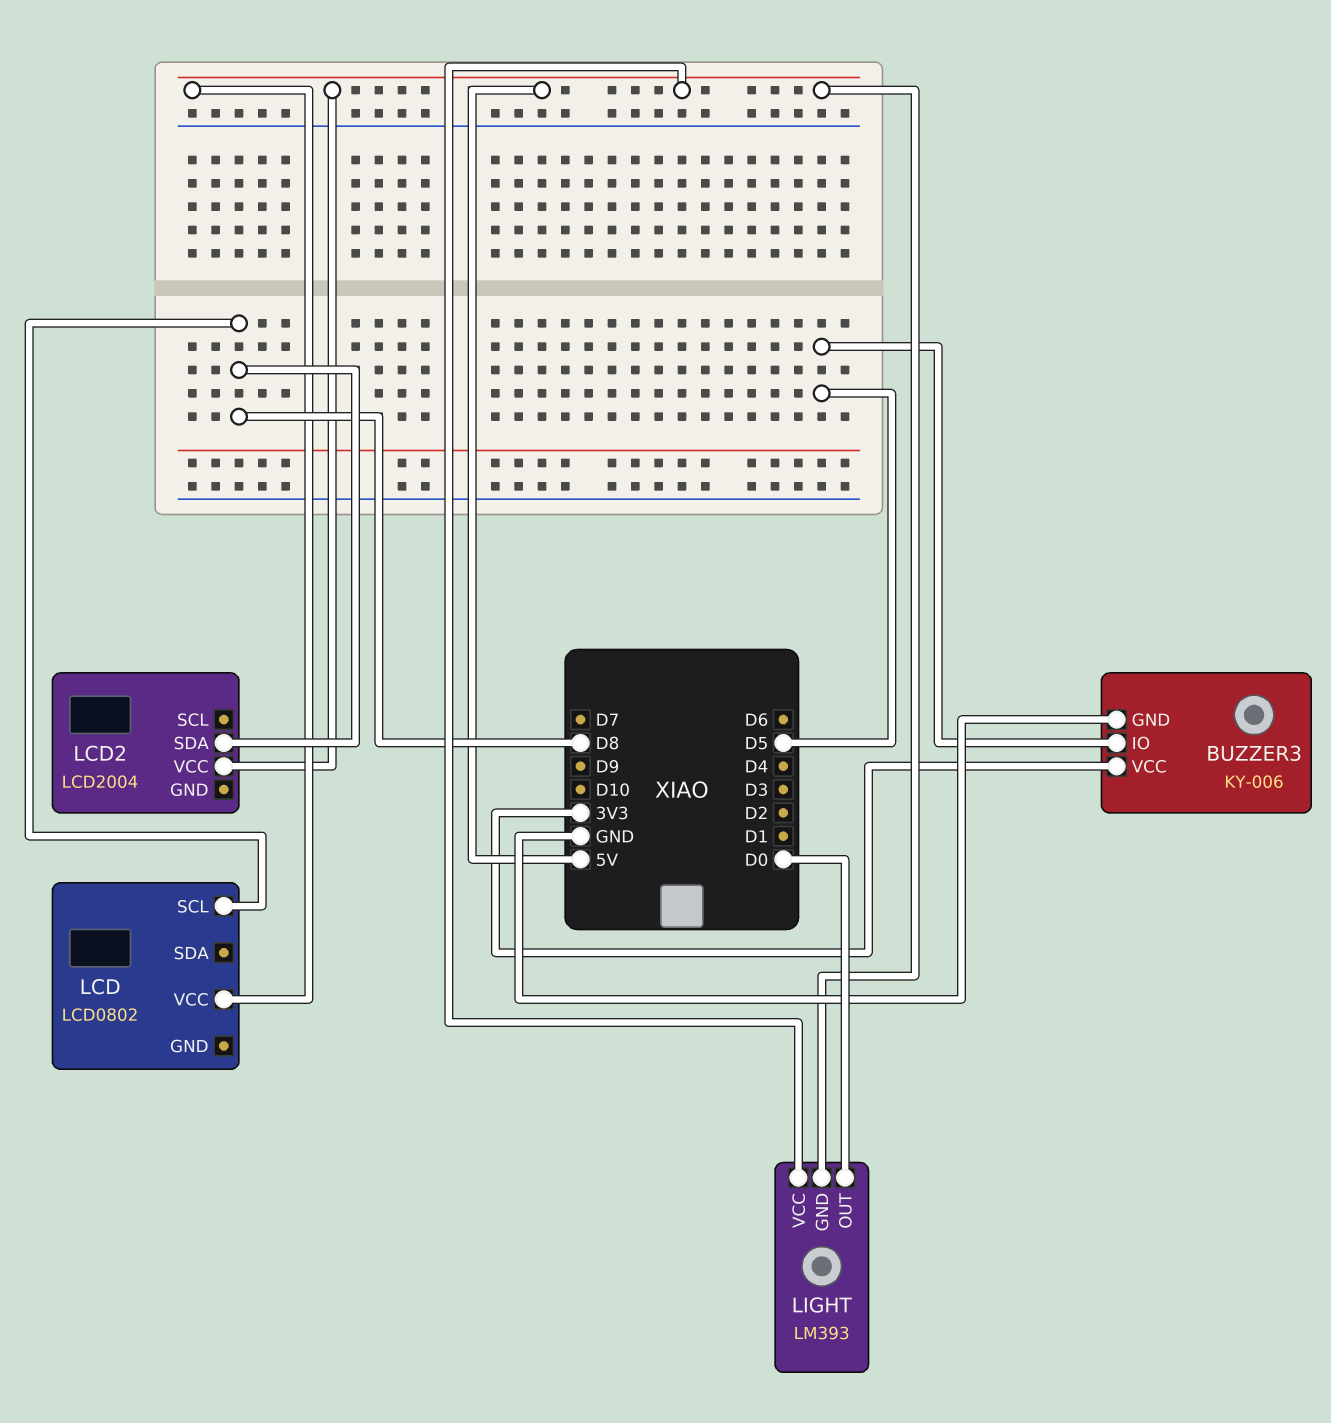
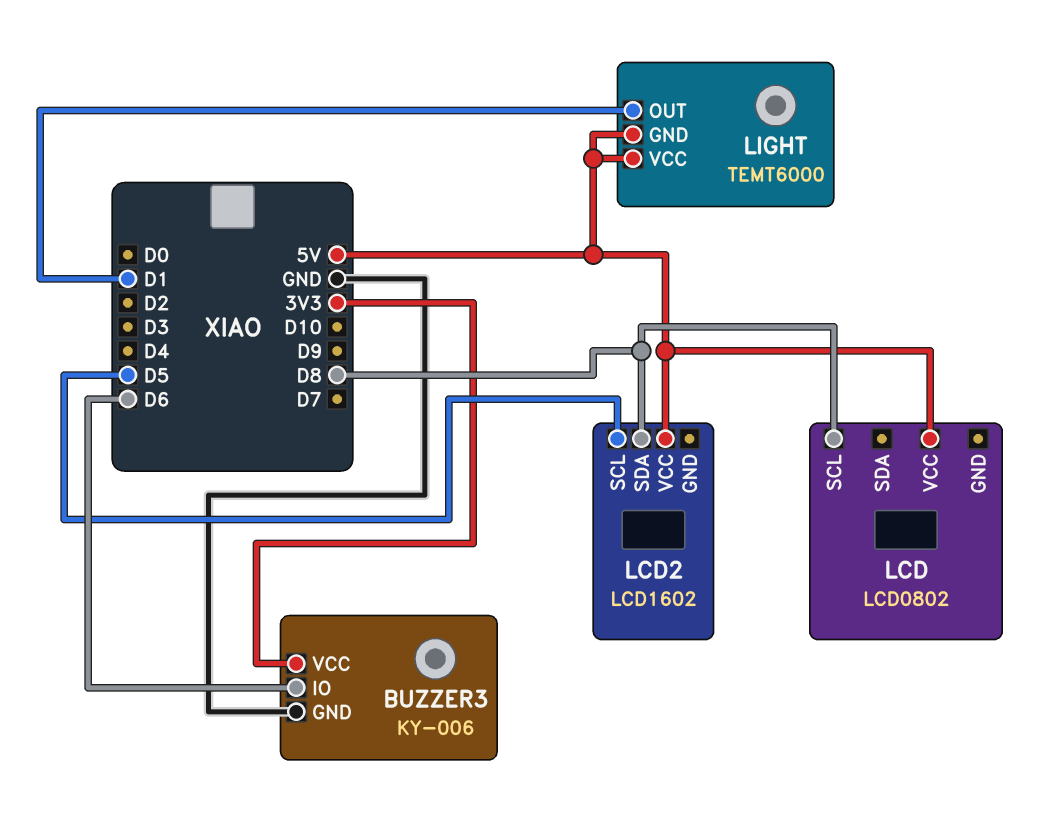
BUZZER3 pin IO: D5 -> D6
LCD2: LCD2004 -> LCD1602
LCD2 pin SCL: none -> D5
LIGHT: LM393 -> TEMT6000
LIGHT pin OUT: D0 -> D1

